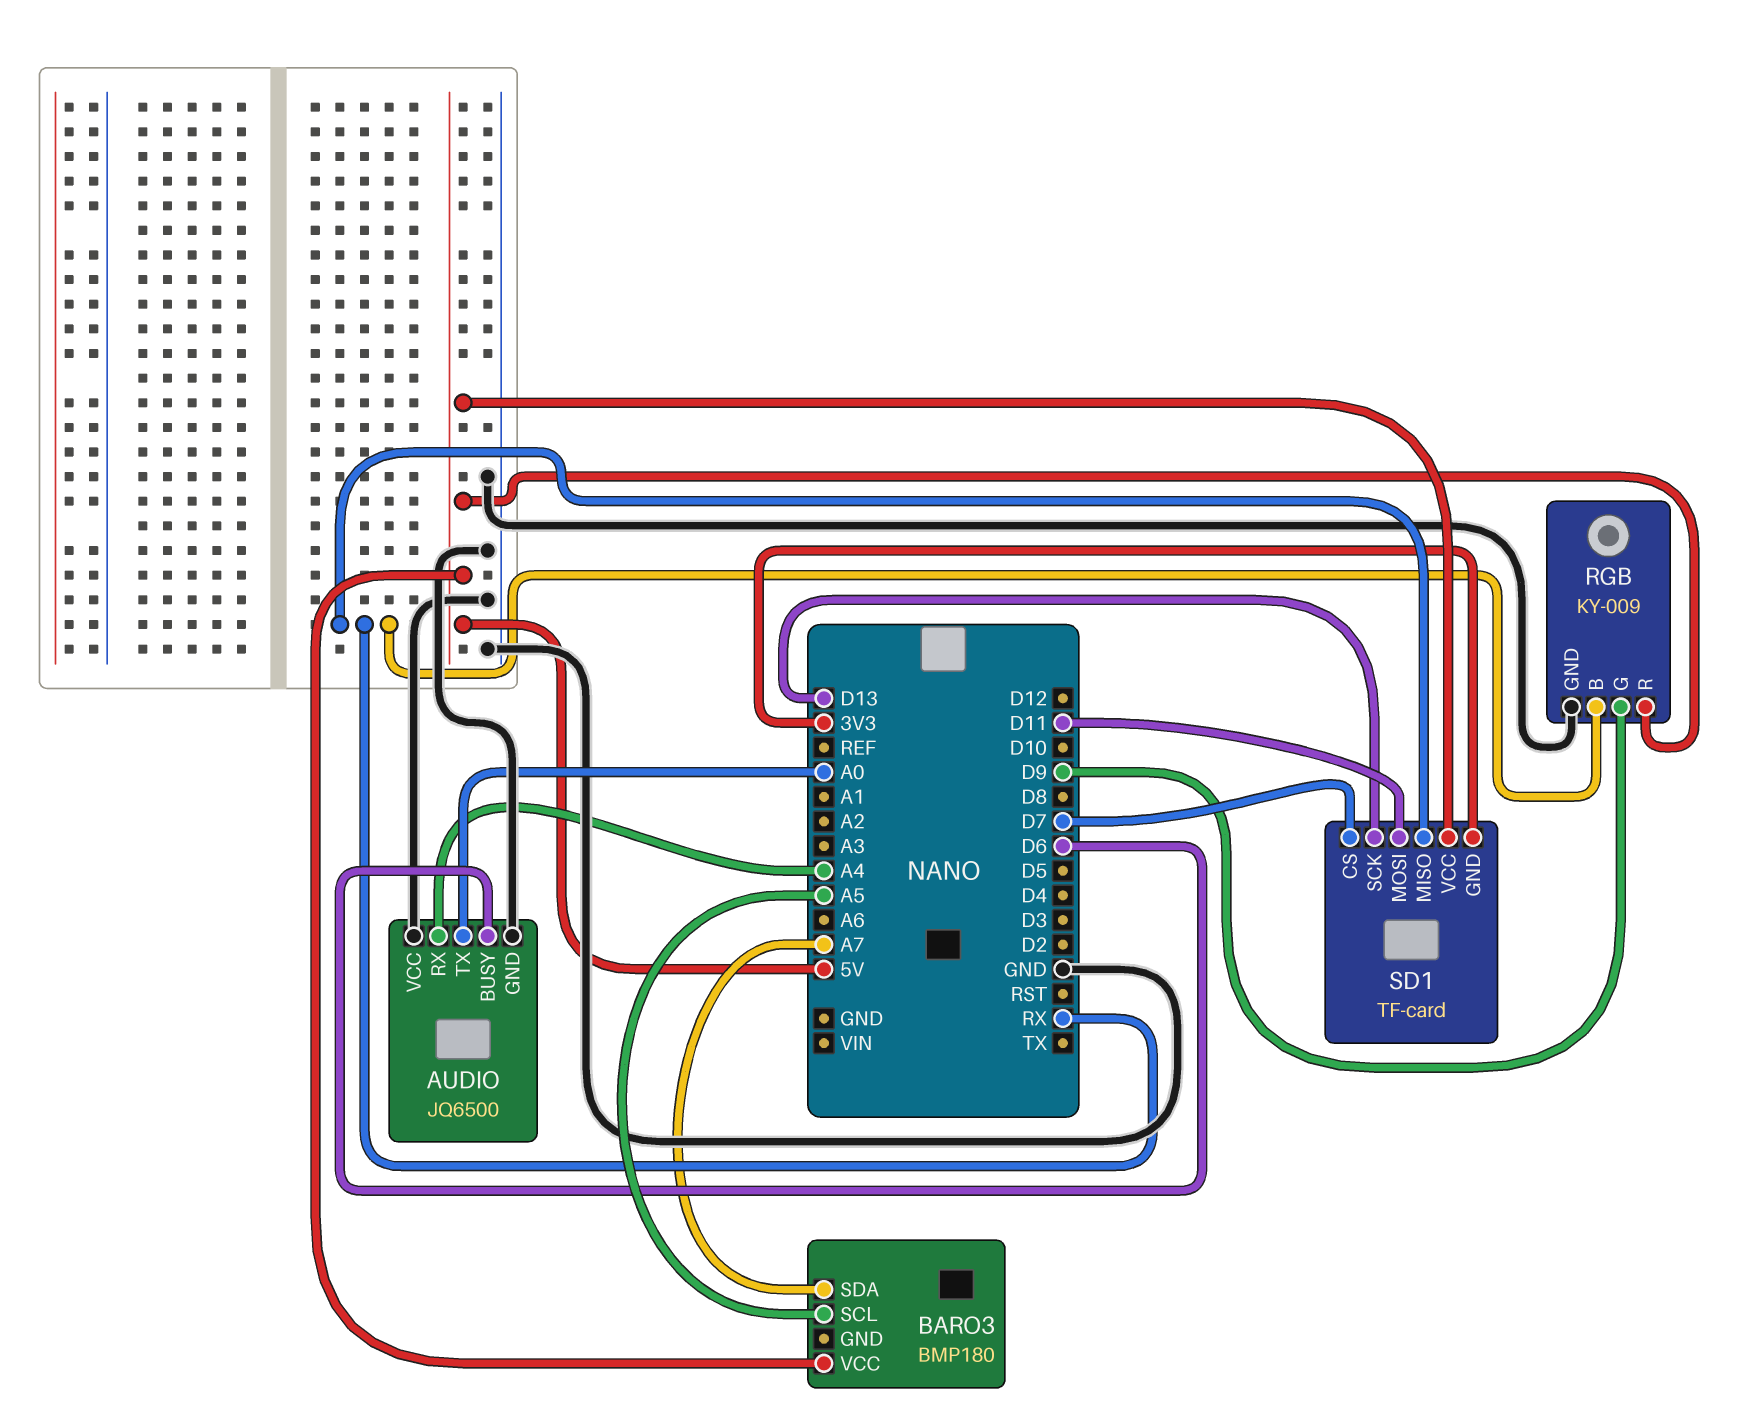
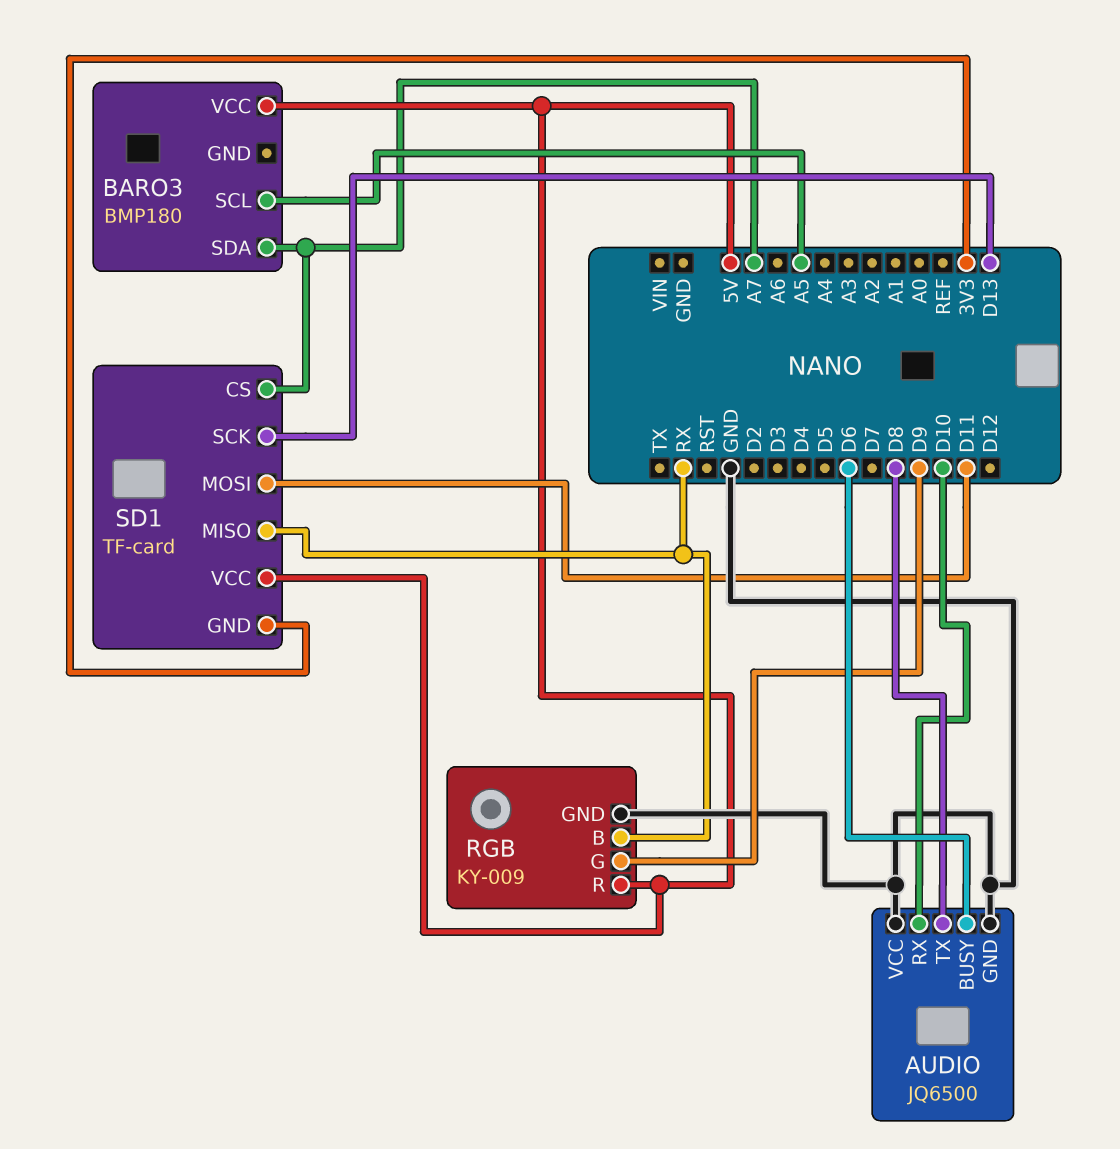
AUDIO pin RX: A4 -> D10
AUDIO pin TX: A0 -> D8
SD1 pin CS: D7 -> A7

